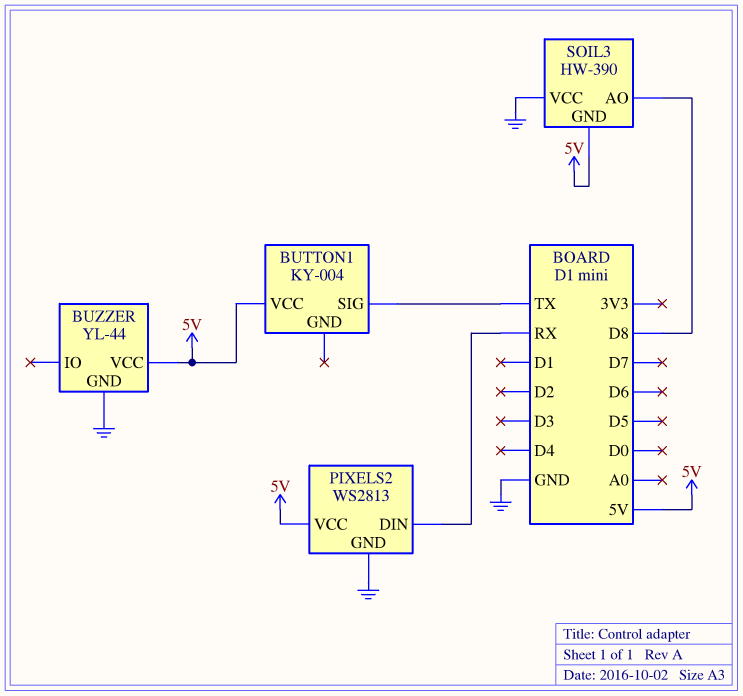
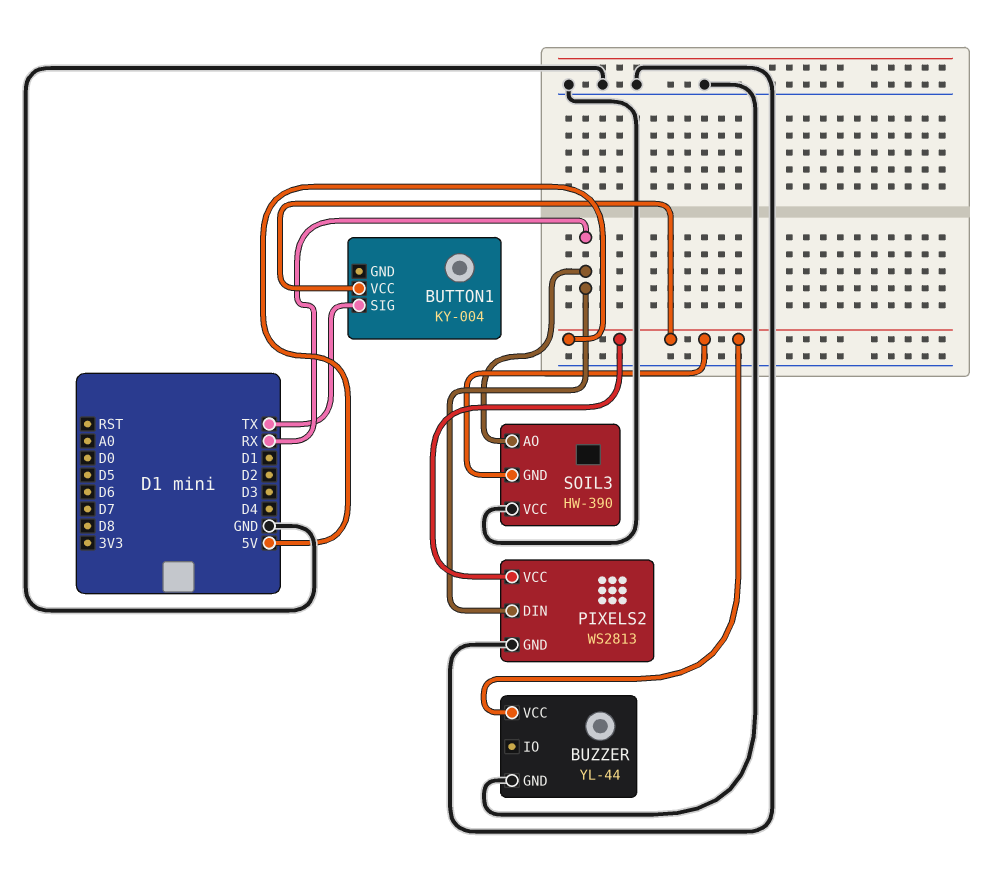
SOIL3 pin AO: D8 -> RX

